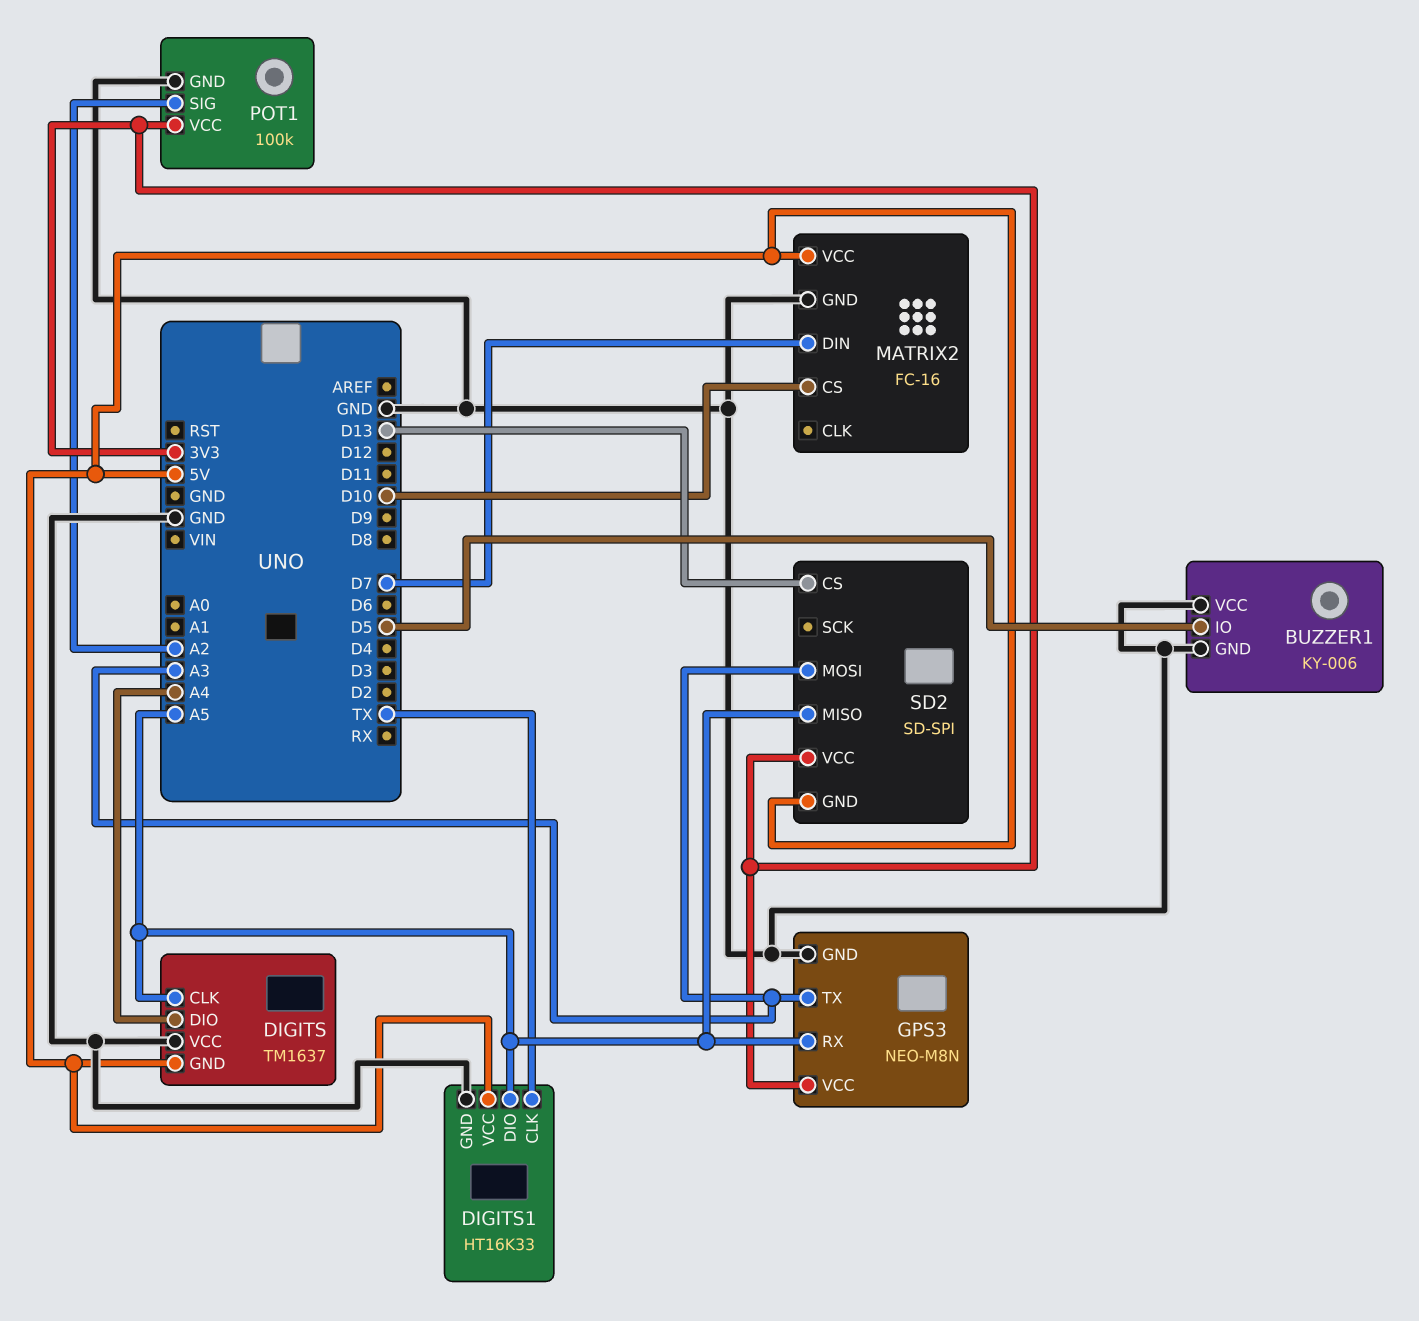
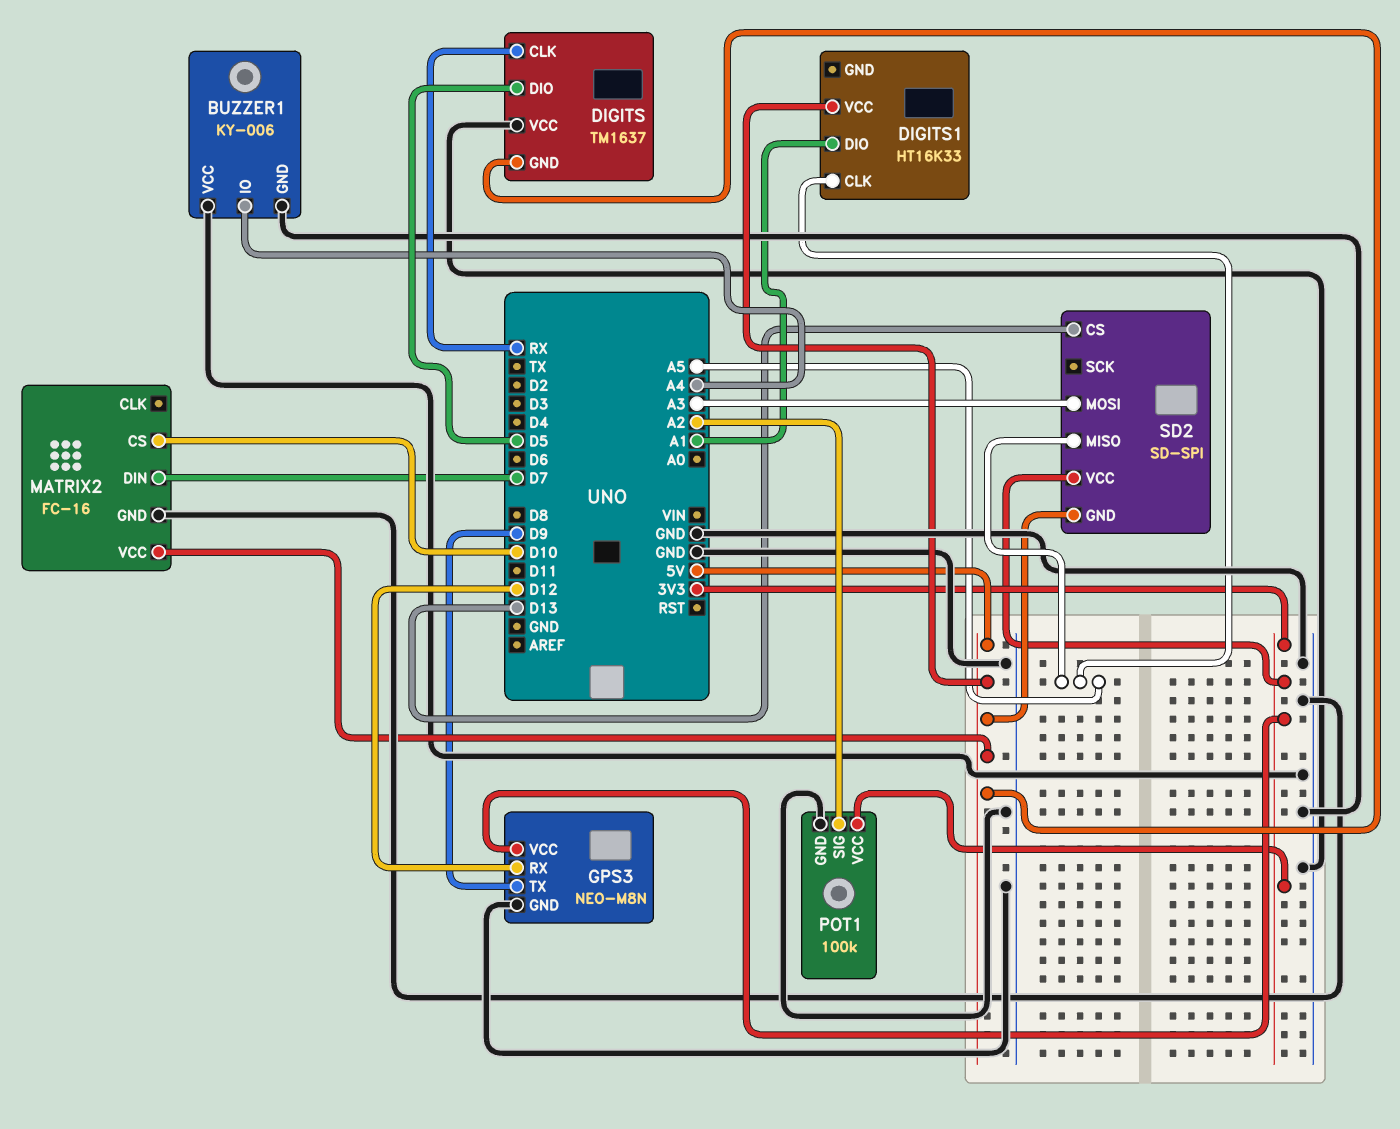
BUZZER1 pin IO: D5 -> A4
DIGITS pin CLK: A5 -> RX
DIGITS pin DIO: A4 -> D5
DIGITS1 pin CLK: TX -> A5
DIGITS1 pin DIO: A5 -> A1
DIGITS1 pin GND: GND -> none
GPS3 pin RX: A5 -> D12
GPS3 pin TX: A3 -> D9

